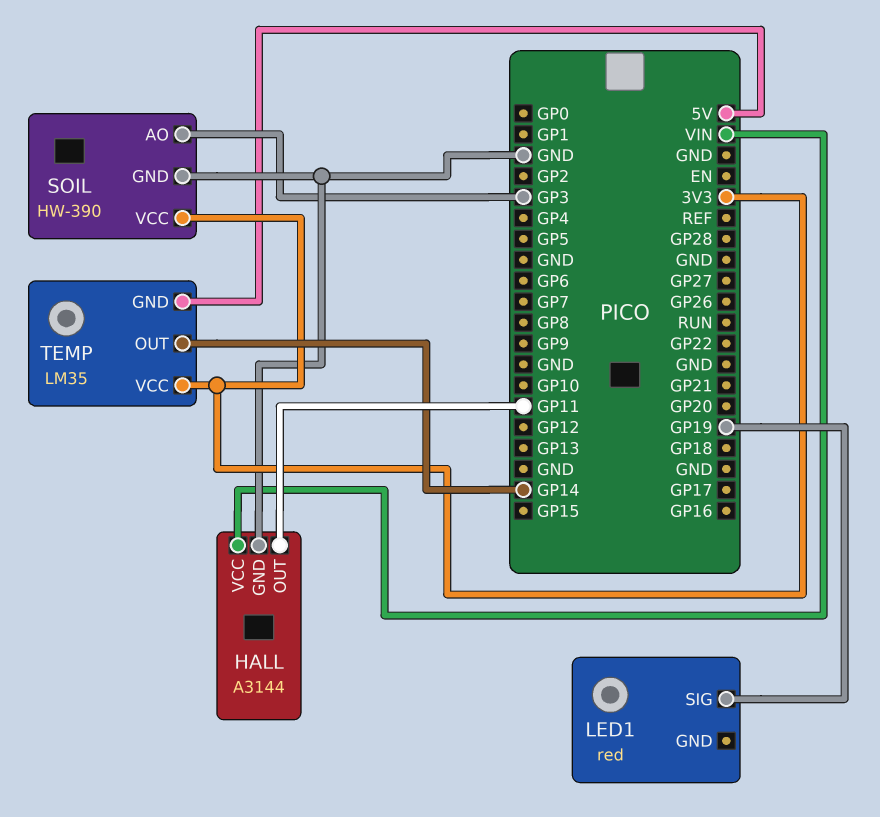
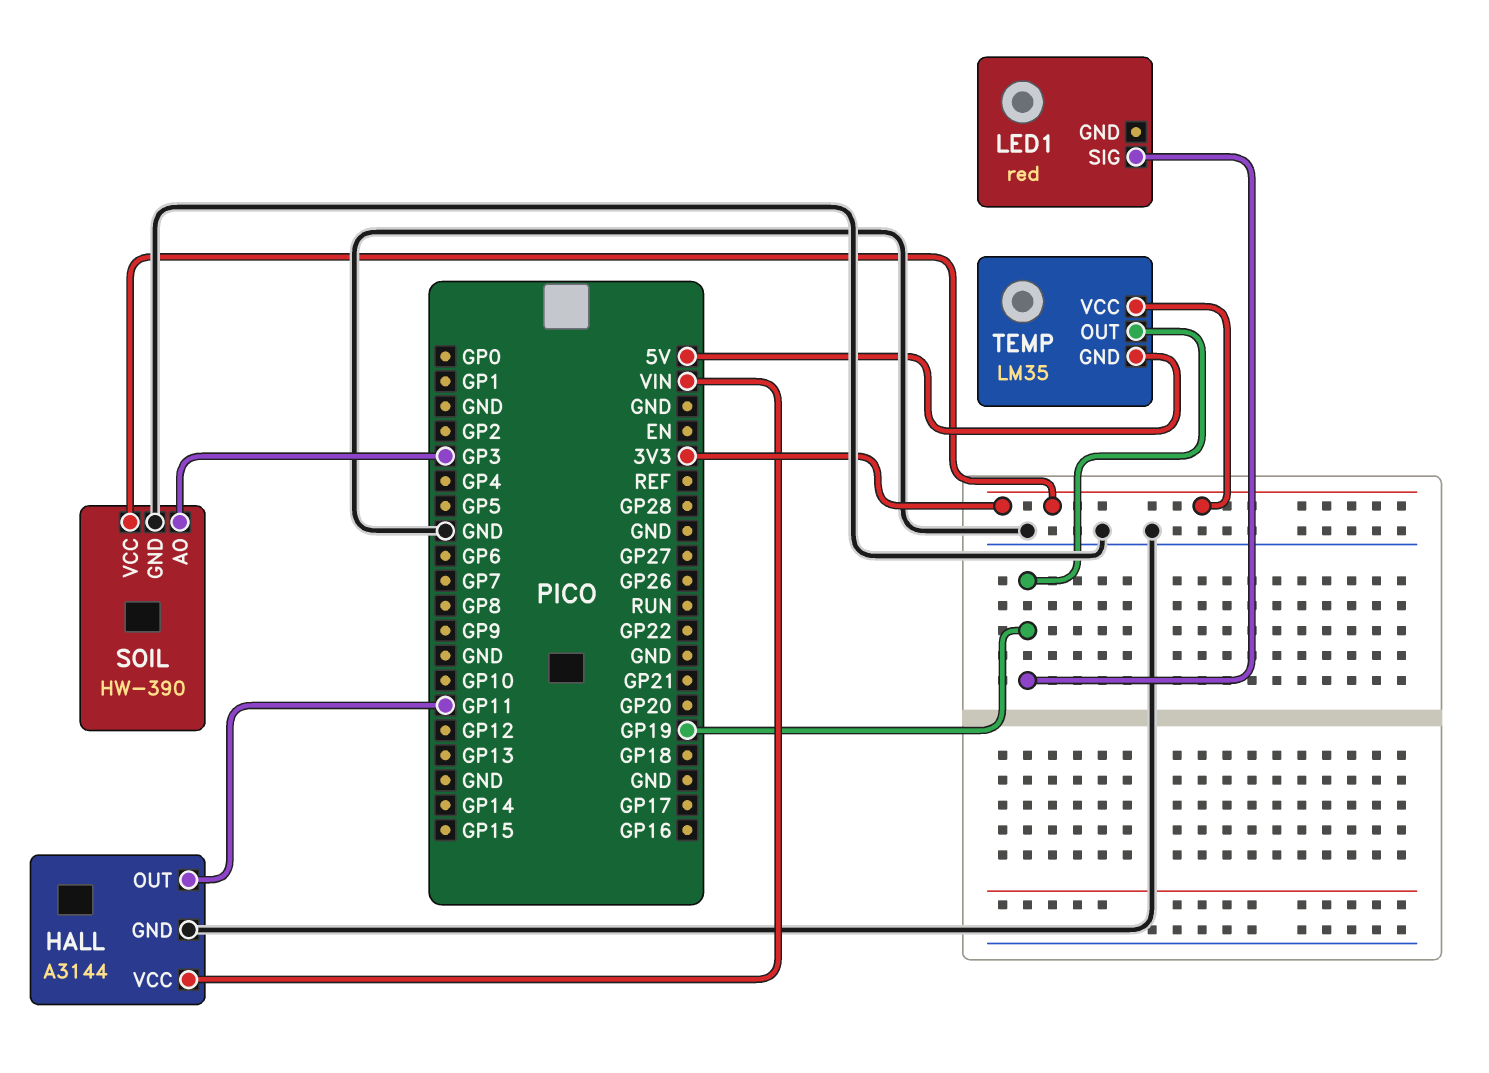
TEMP pin OUT: GP14 -> GP19

